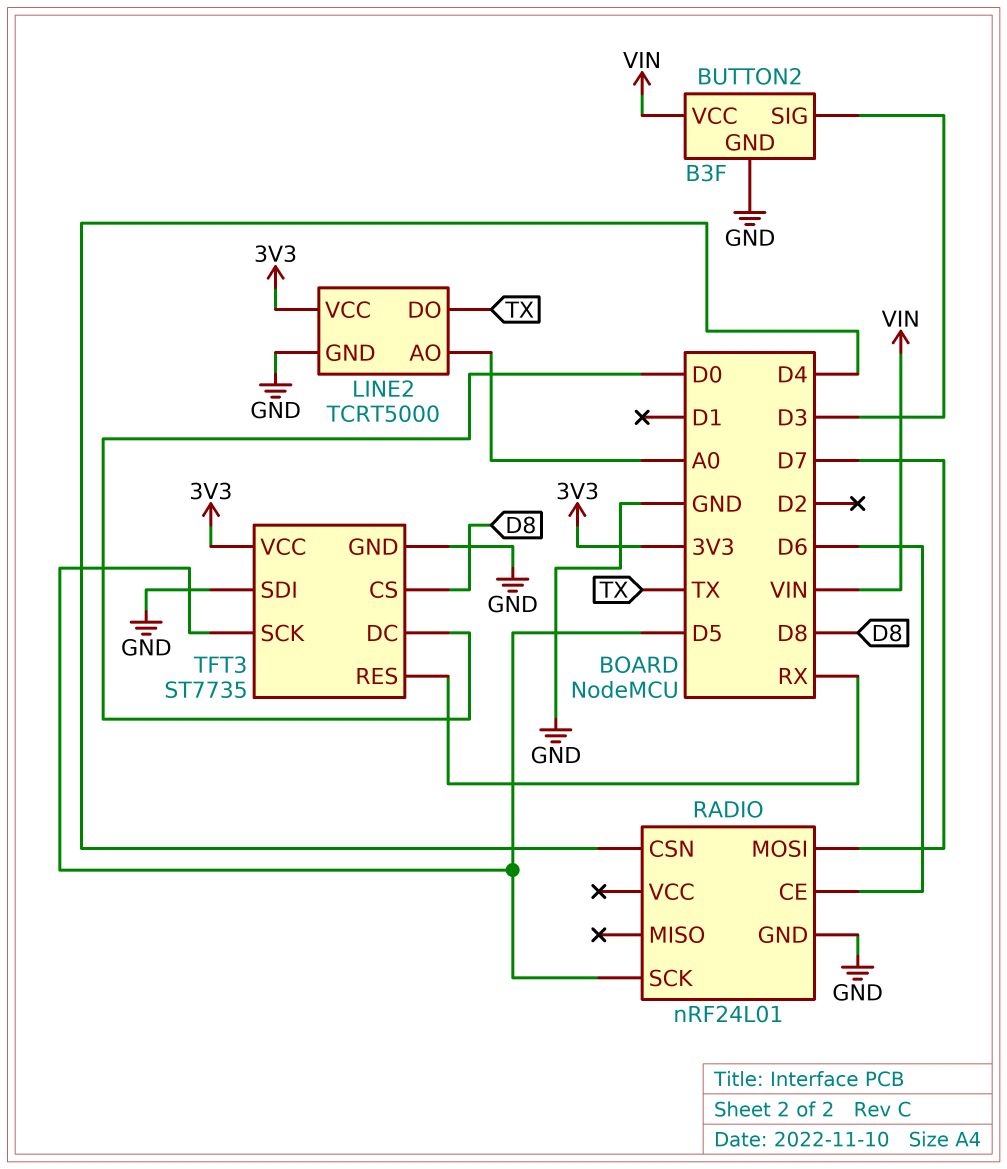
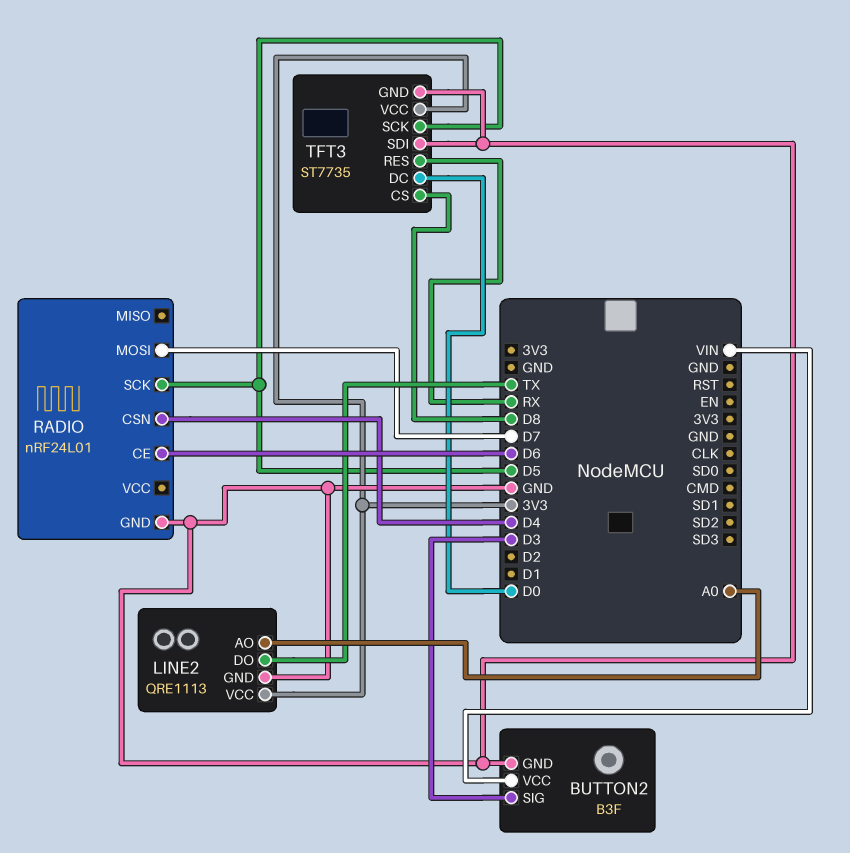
LINE2: TCRT5000 -> QRE1113

